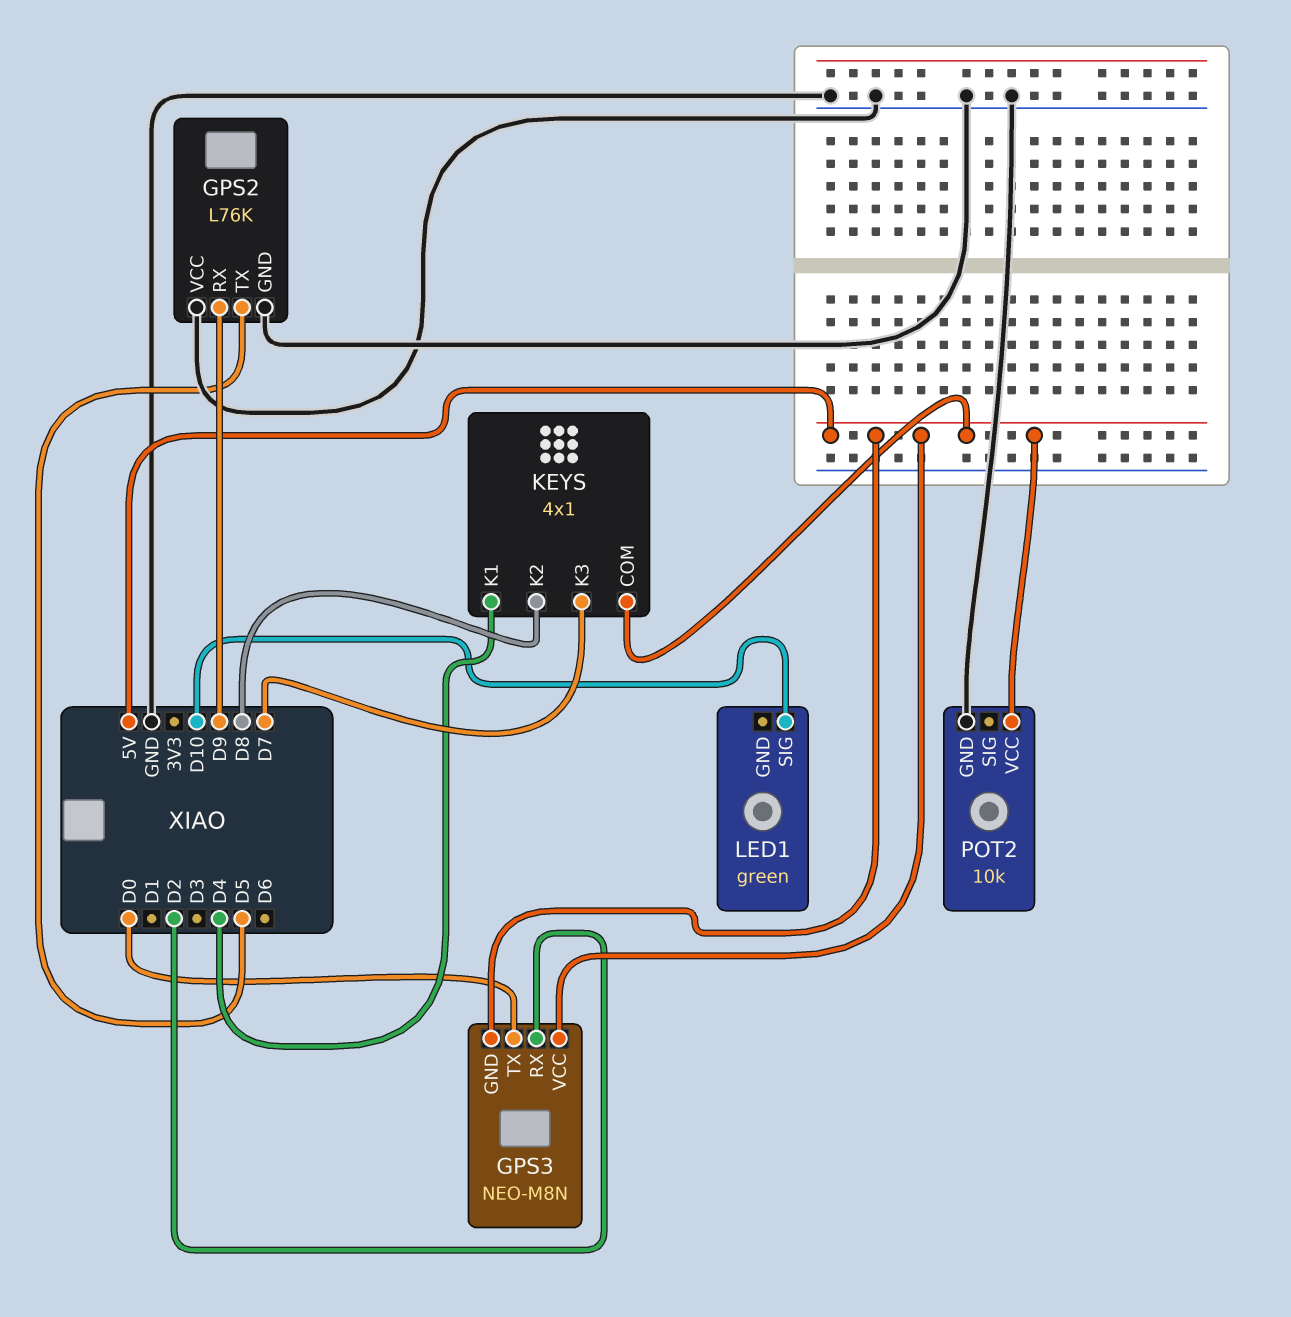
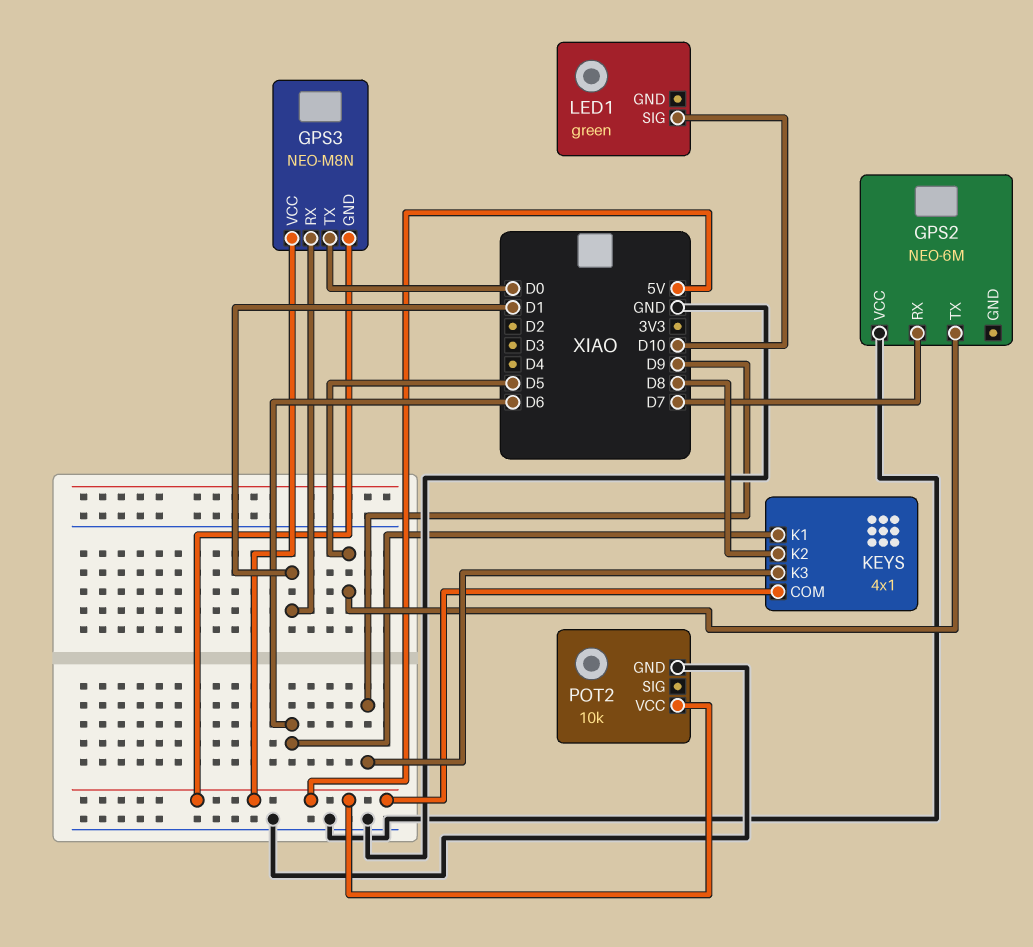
GPS2: L76K -> NEO-6M
GPS2 pin GND: GND -> none
GPS2 pin RX: D9 -> D7
GPS3 pin RX: D2 -> D1
KEYS pin K1: D4 -> D6
KEYS pin K3: D7 -> D9

